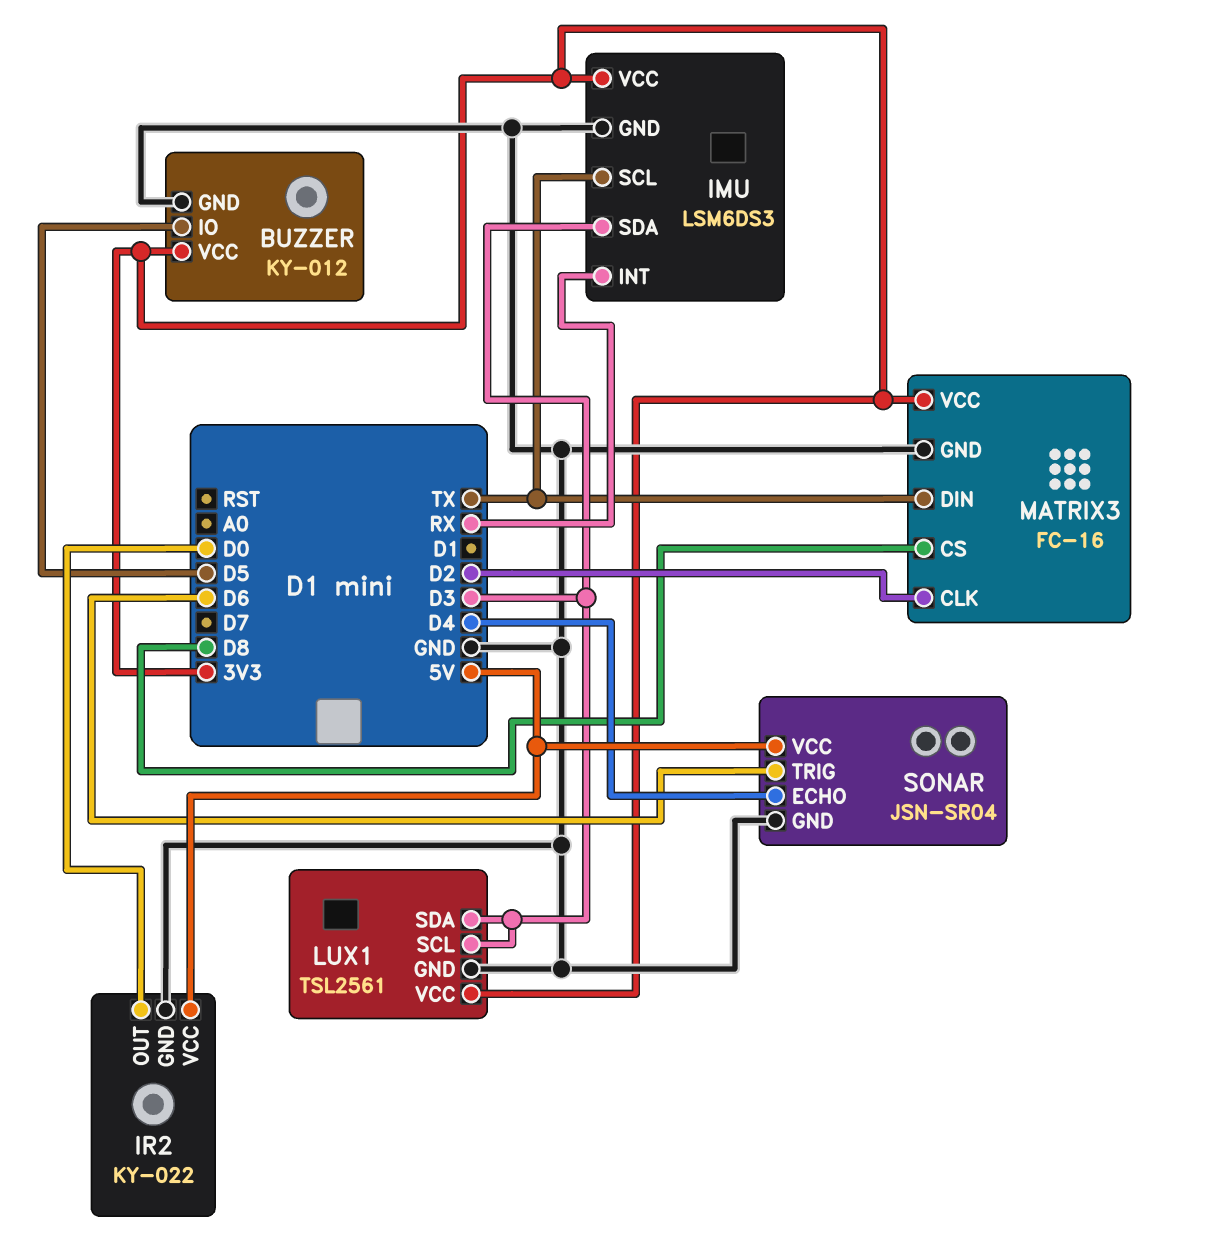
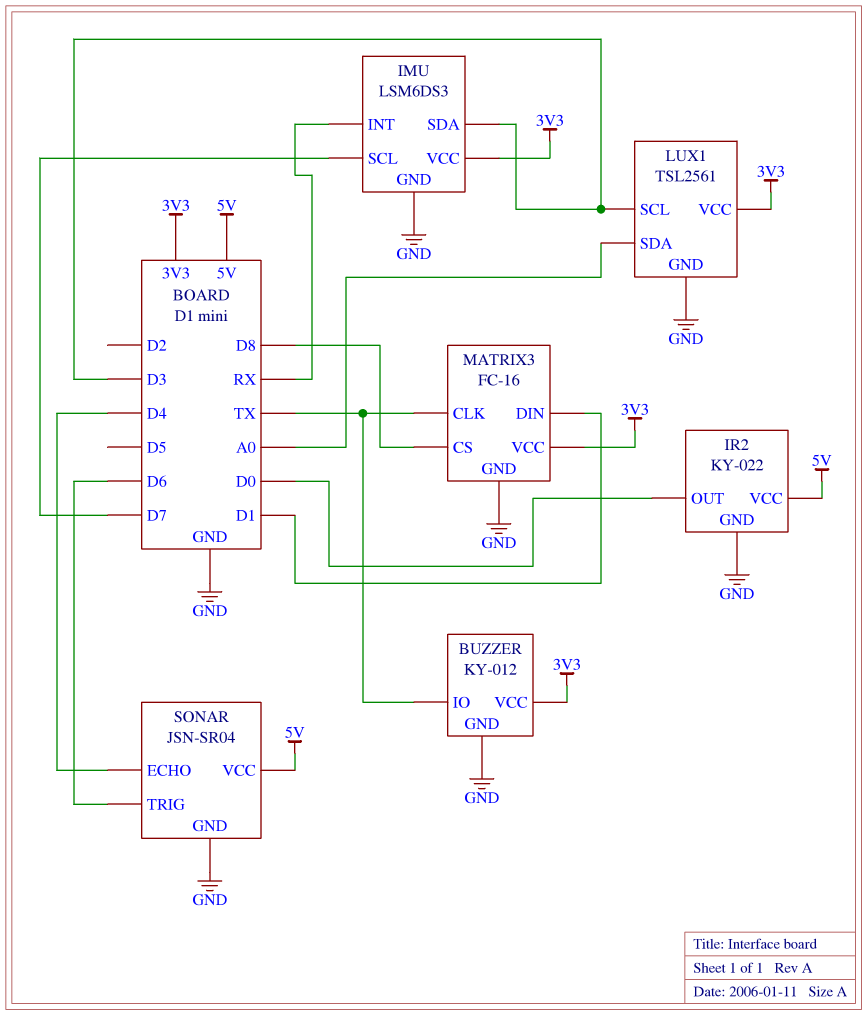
BUZZER pin IO: D5 -> TX
IMU pin SCL: TX -> D7
LUX1 pin SDA: D3 -> A0
MATRIX3 pin CLK: D2 -> TX
MATRIX3 pin DIN: TX -> D1

